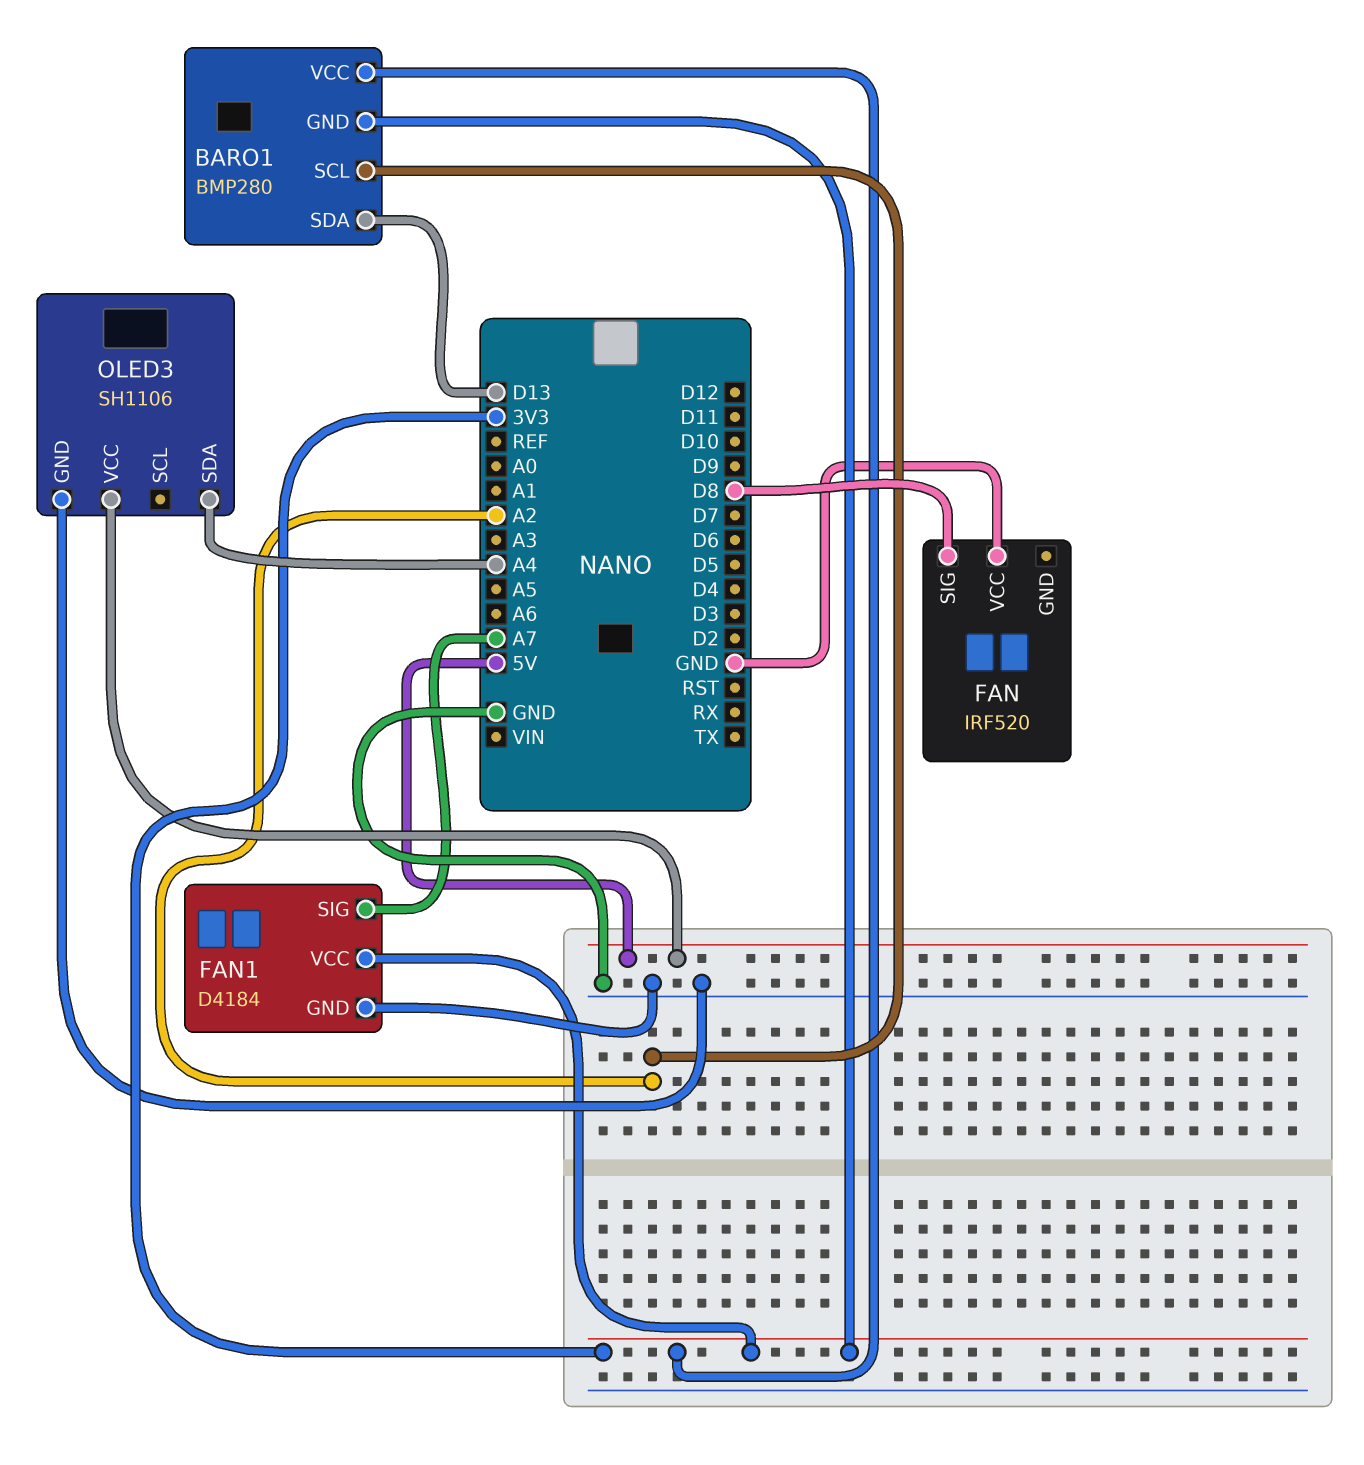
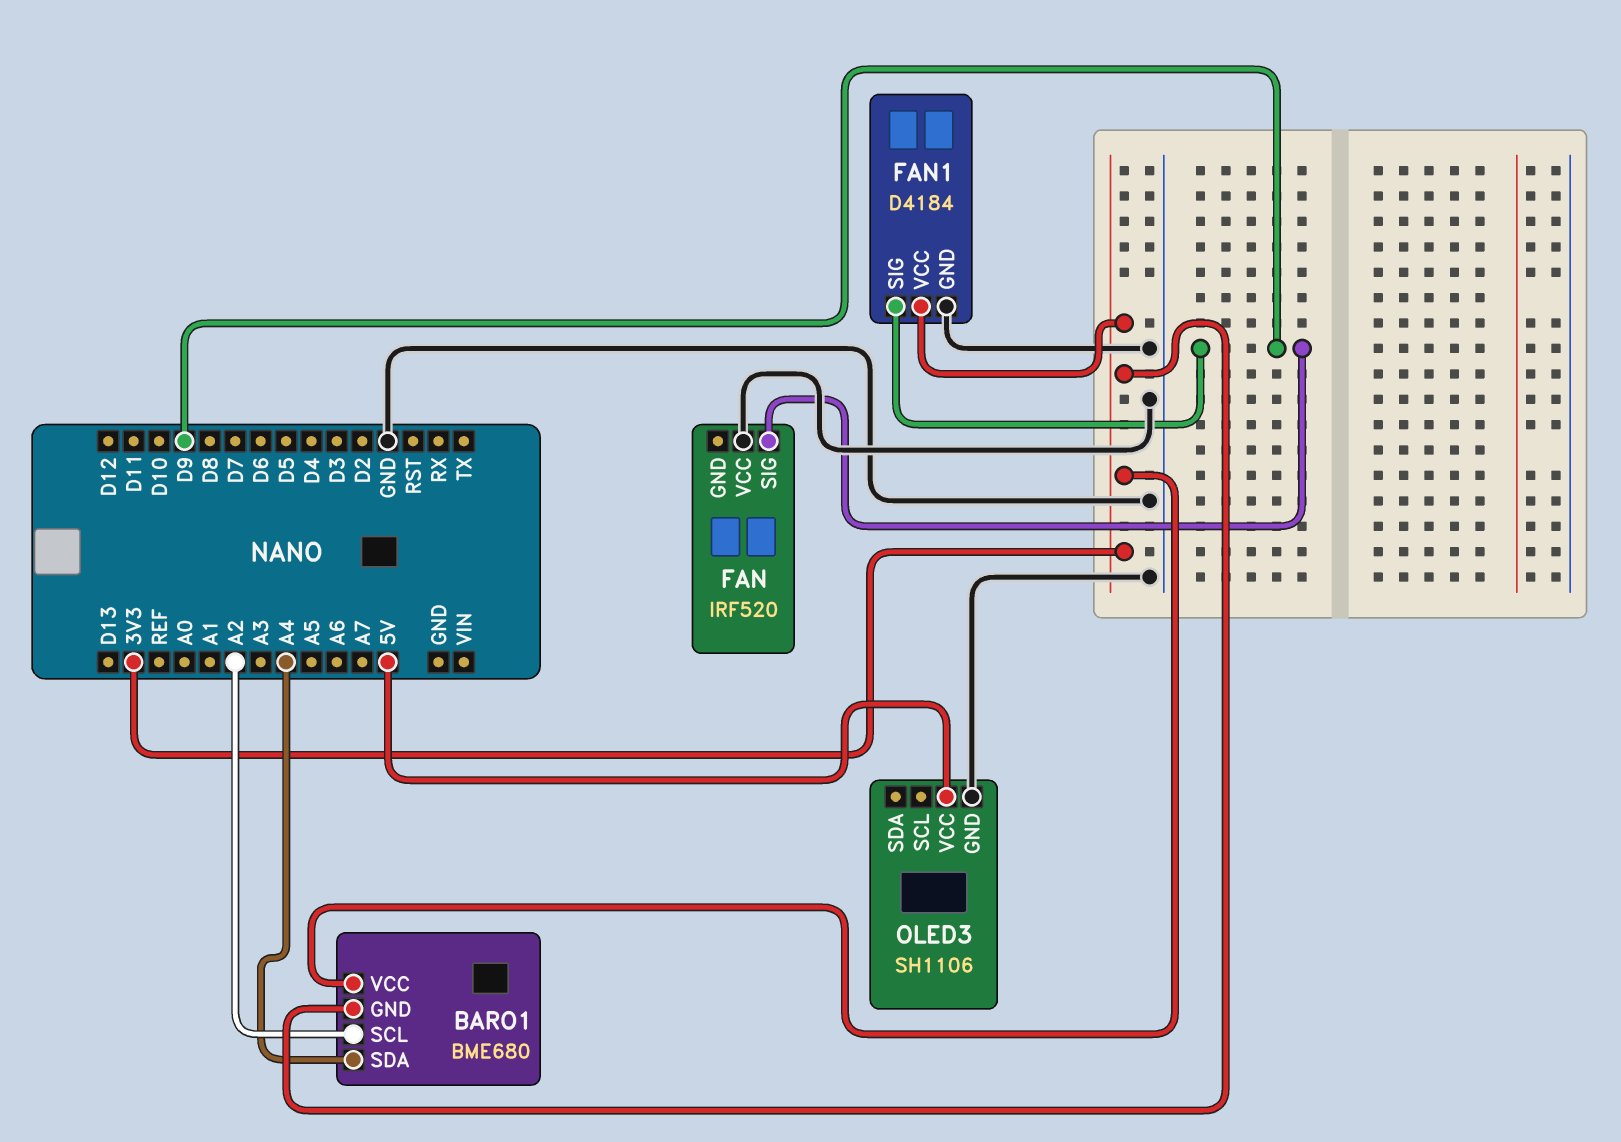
BARO1: BMP280 -> BME680
BARO1 pin SDA: D13 -> A4
FAN pin SIG: D8 -> D9
FAN1 pin SIG: A7 -> D9
OLED3 pin SDA: A4 -> none

